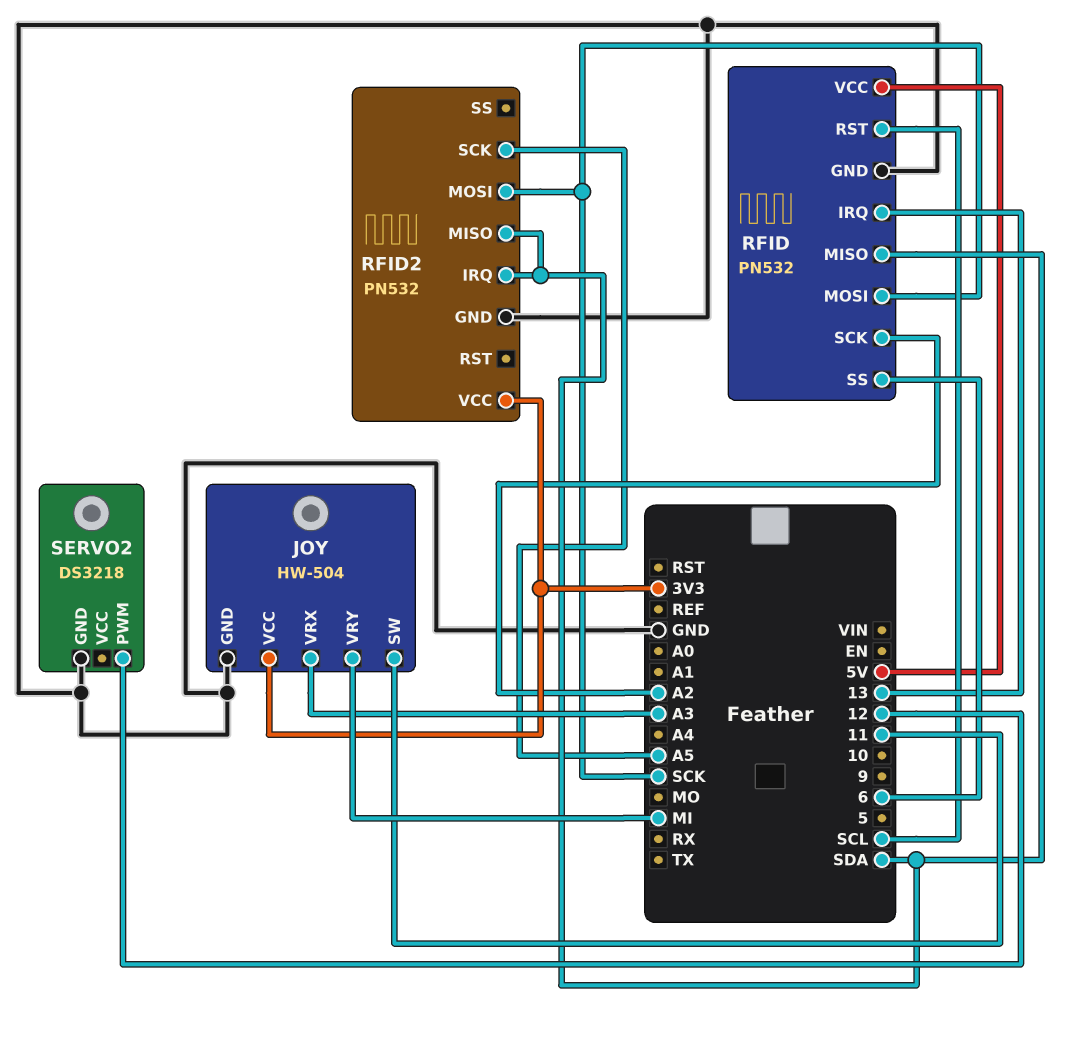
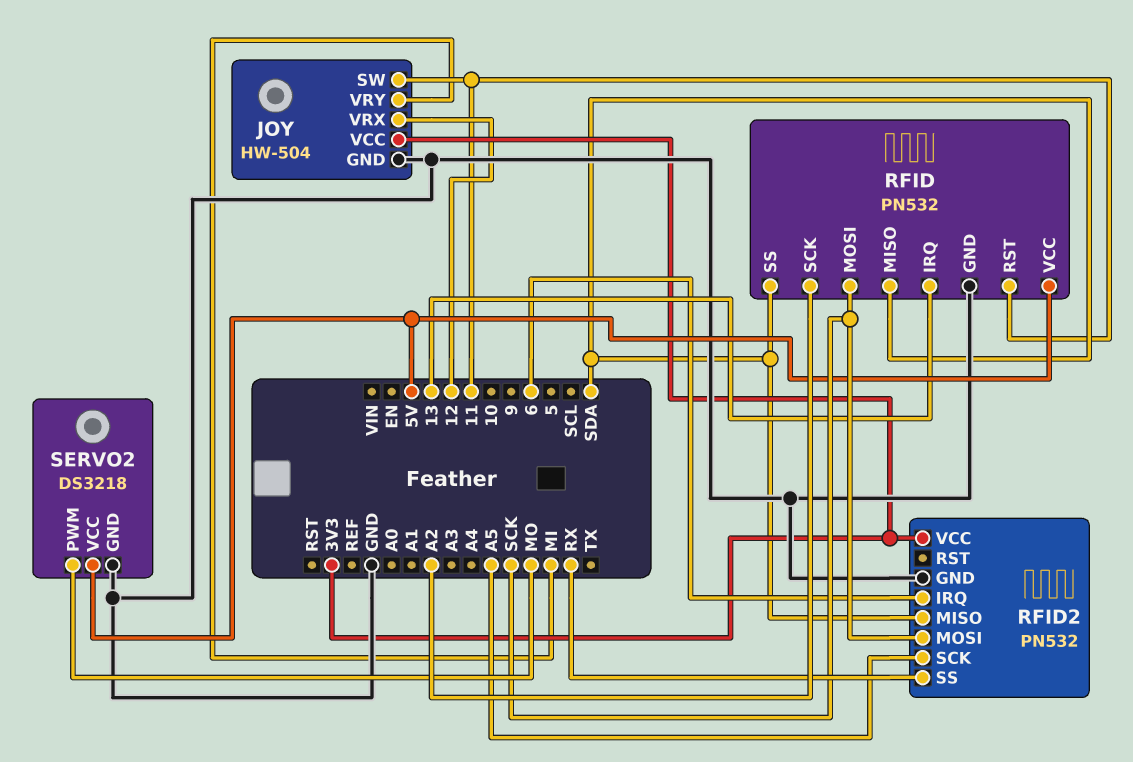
JOY pin VRX: A3 -> 12
RFID pin RST: SCL -> 11
RFID pin SS: 6 -> SDA
RFID2 pin IRQ: SDA -> 6
RFID2 pin SS: none -> RX
SERVO2 pin PWM: 12 -> MO
SERVO2 pin VCC: none -> 5V

